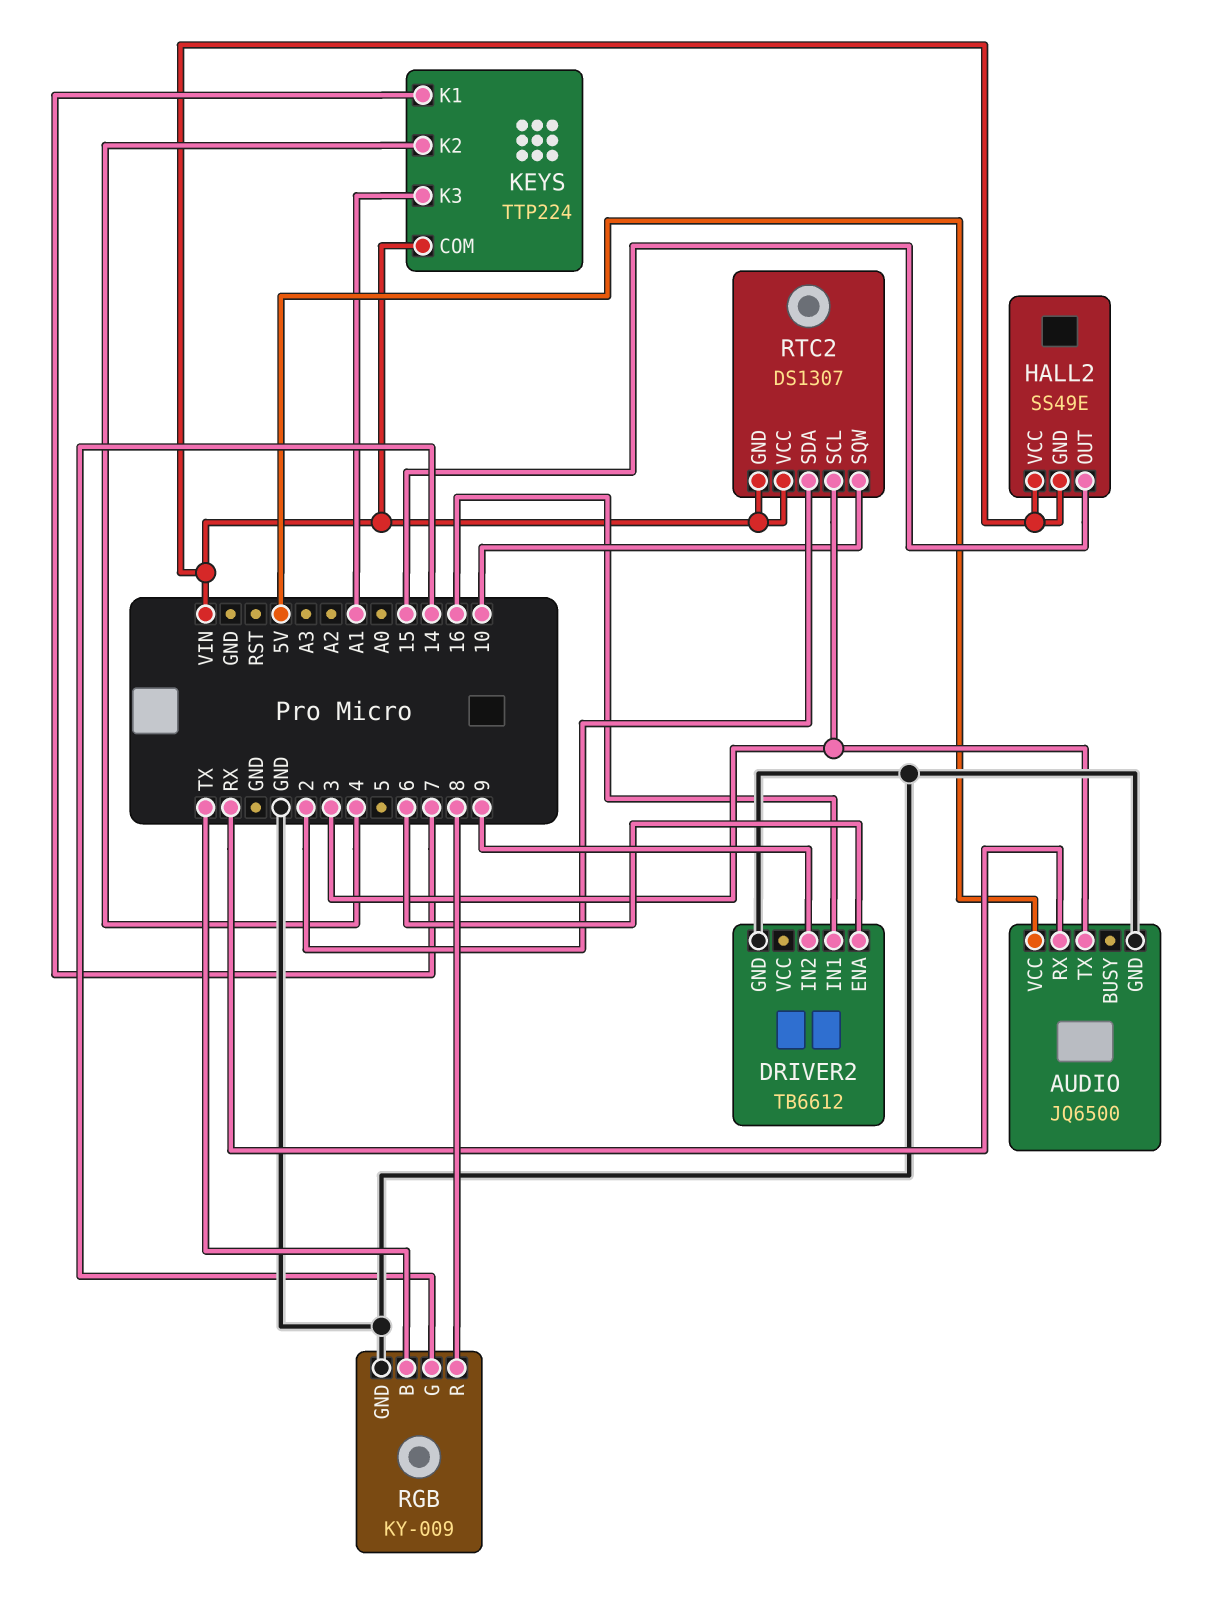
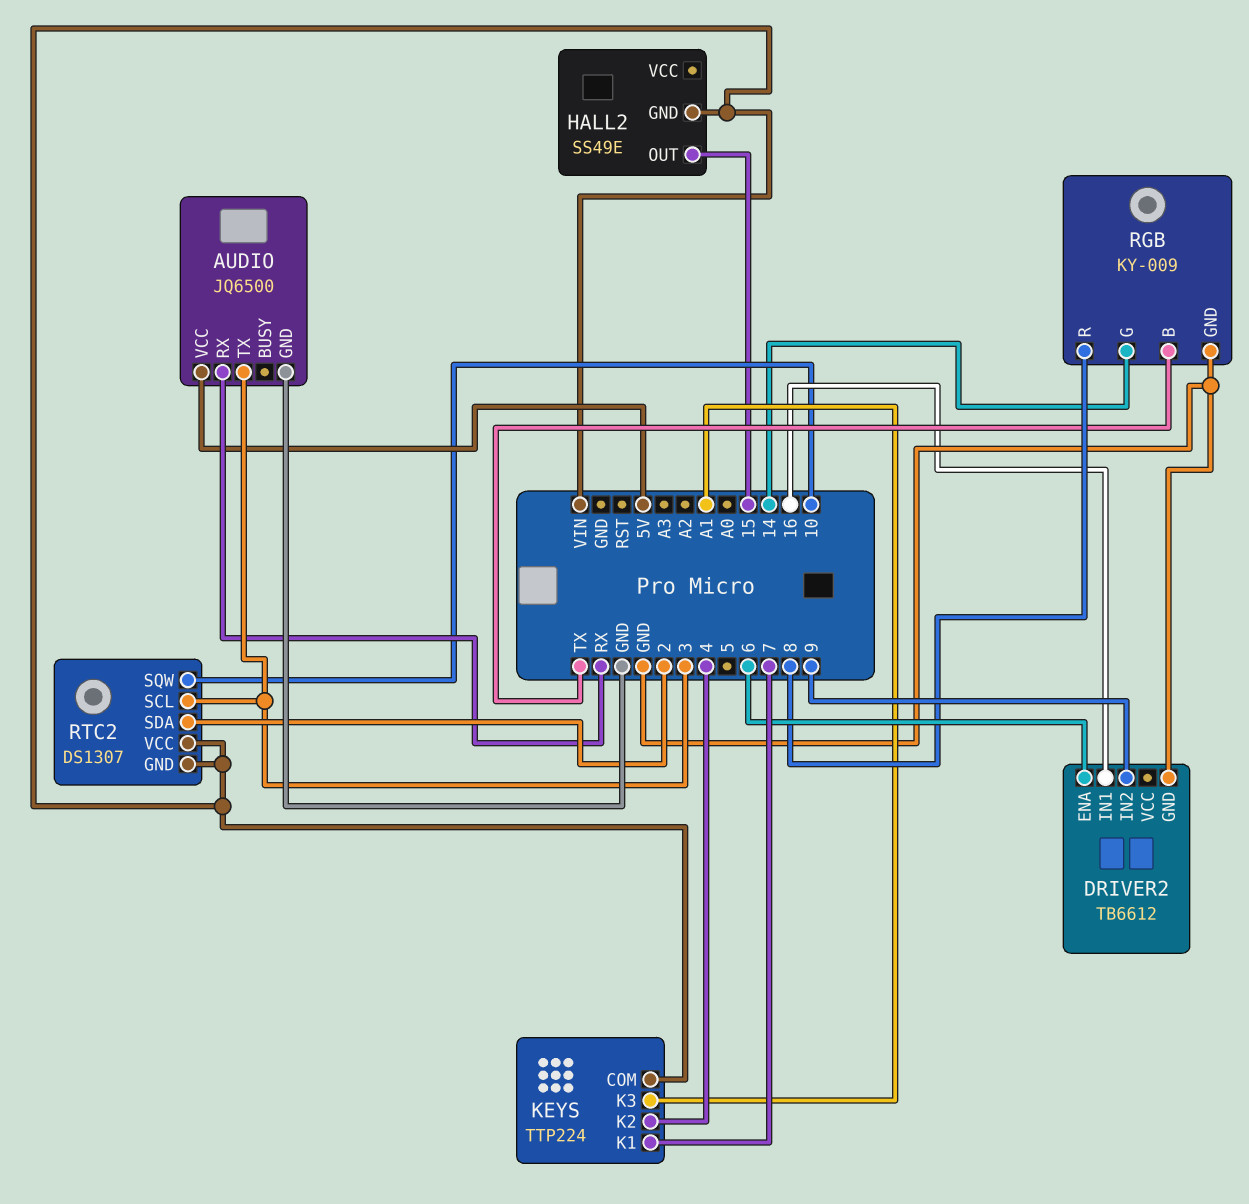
HALL2 pin VCC: VIN -> none

